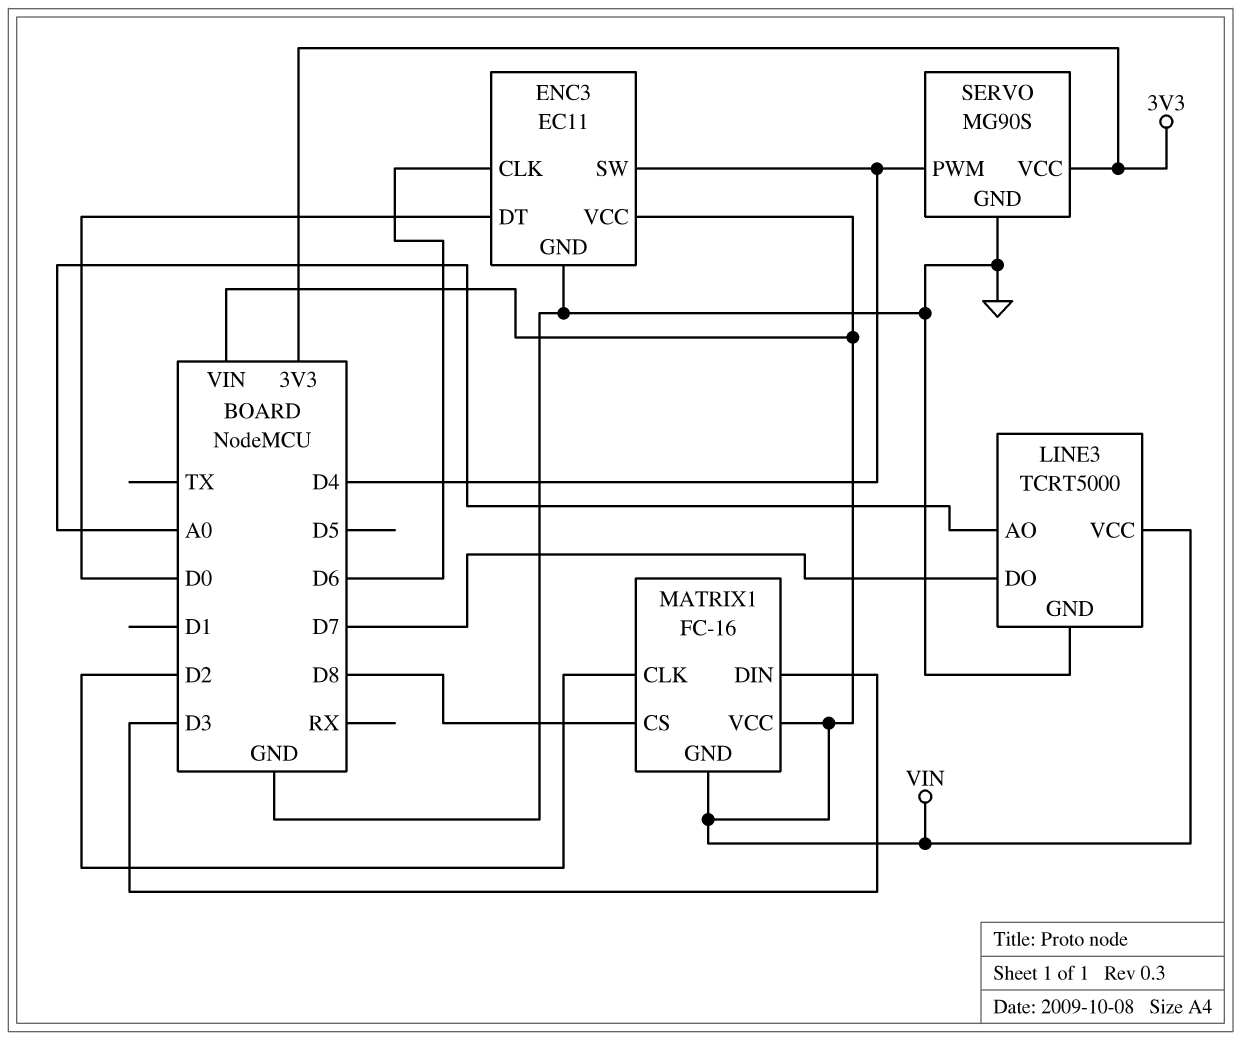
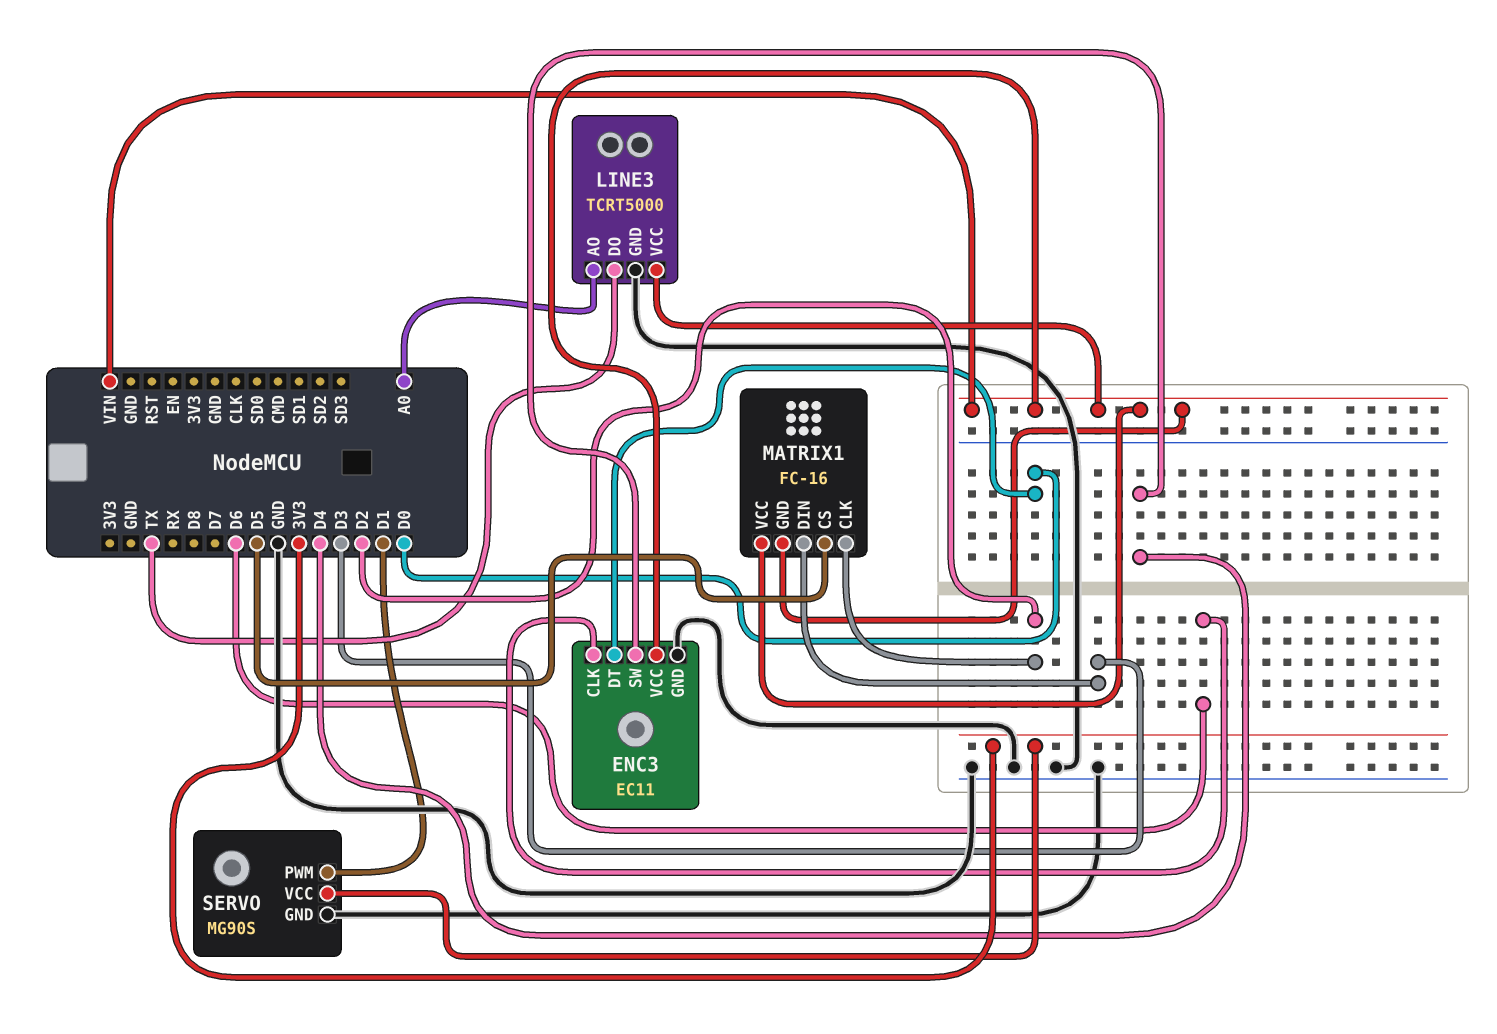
LINE3 pin DO: D7 -> TX
MATRIX1 pin CS: D8 -> D5
SERVO pin PWM: D4 -> D1

